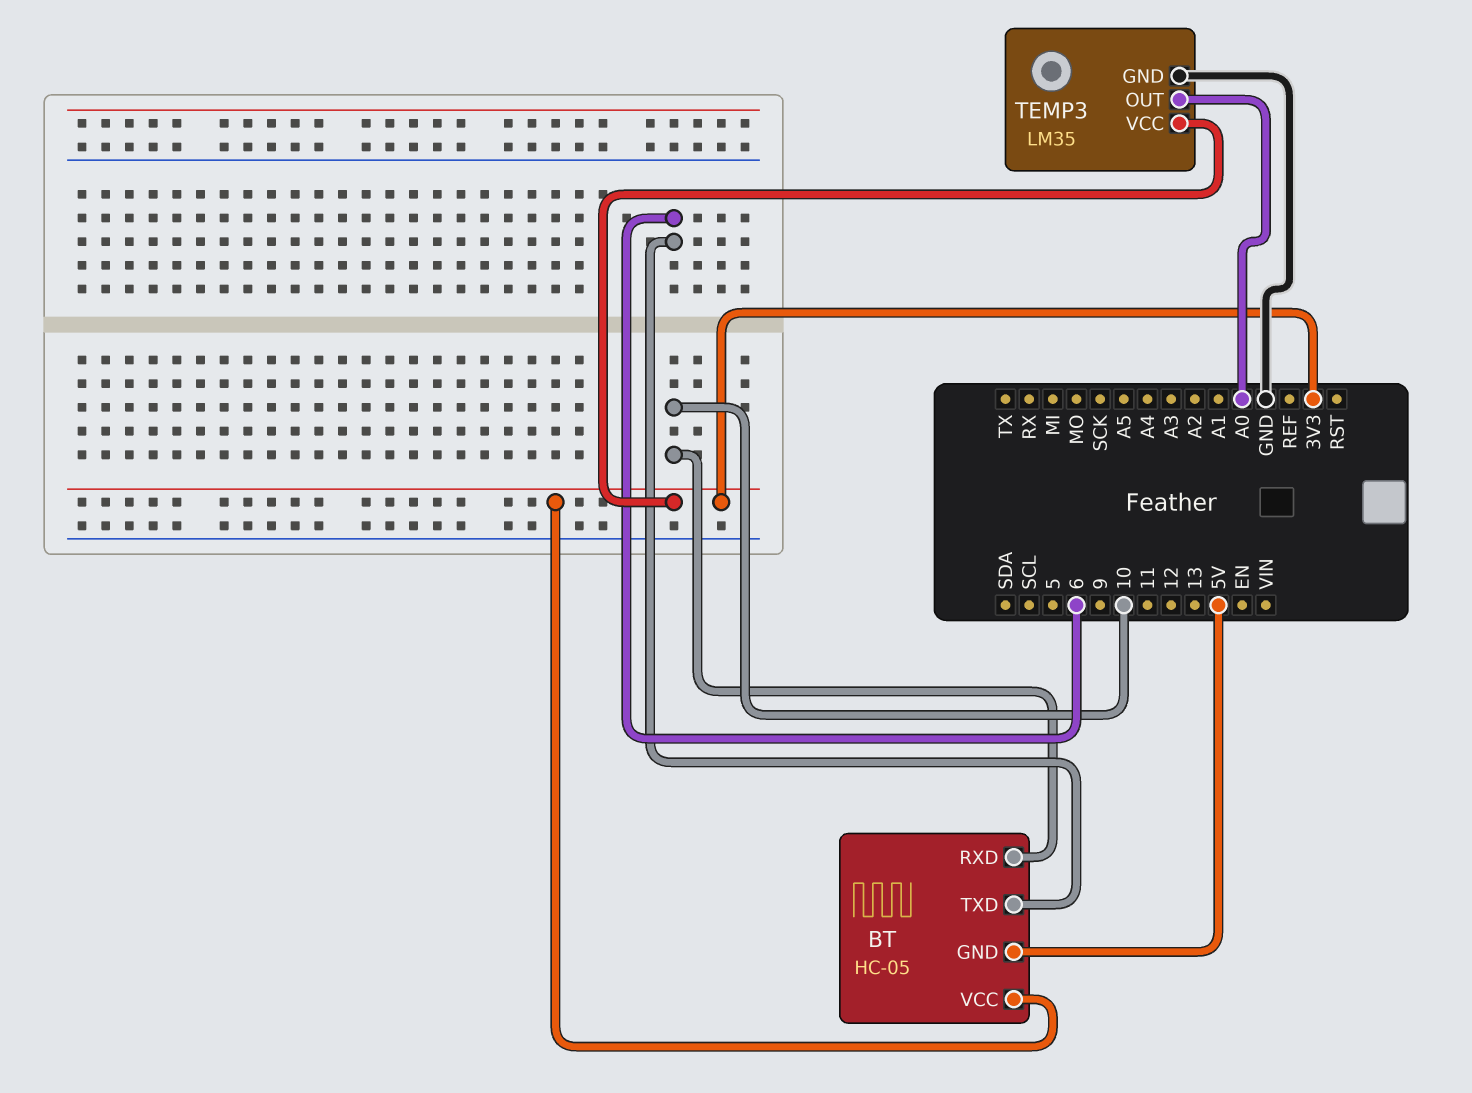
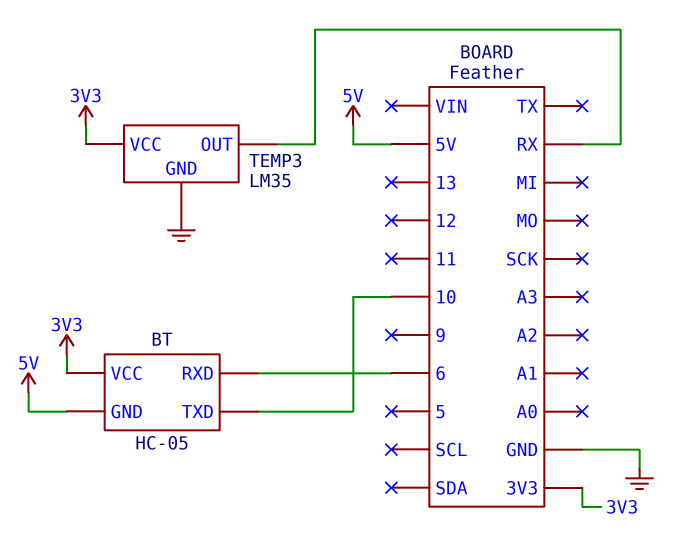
BT pin RXD: 10 -> 6
BT pin TXD: 6 -> 10
TEMP3 pin OUT: A0 -> RX

